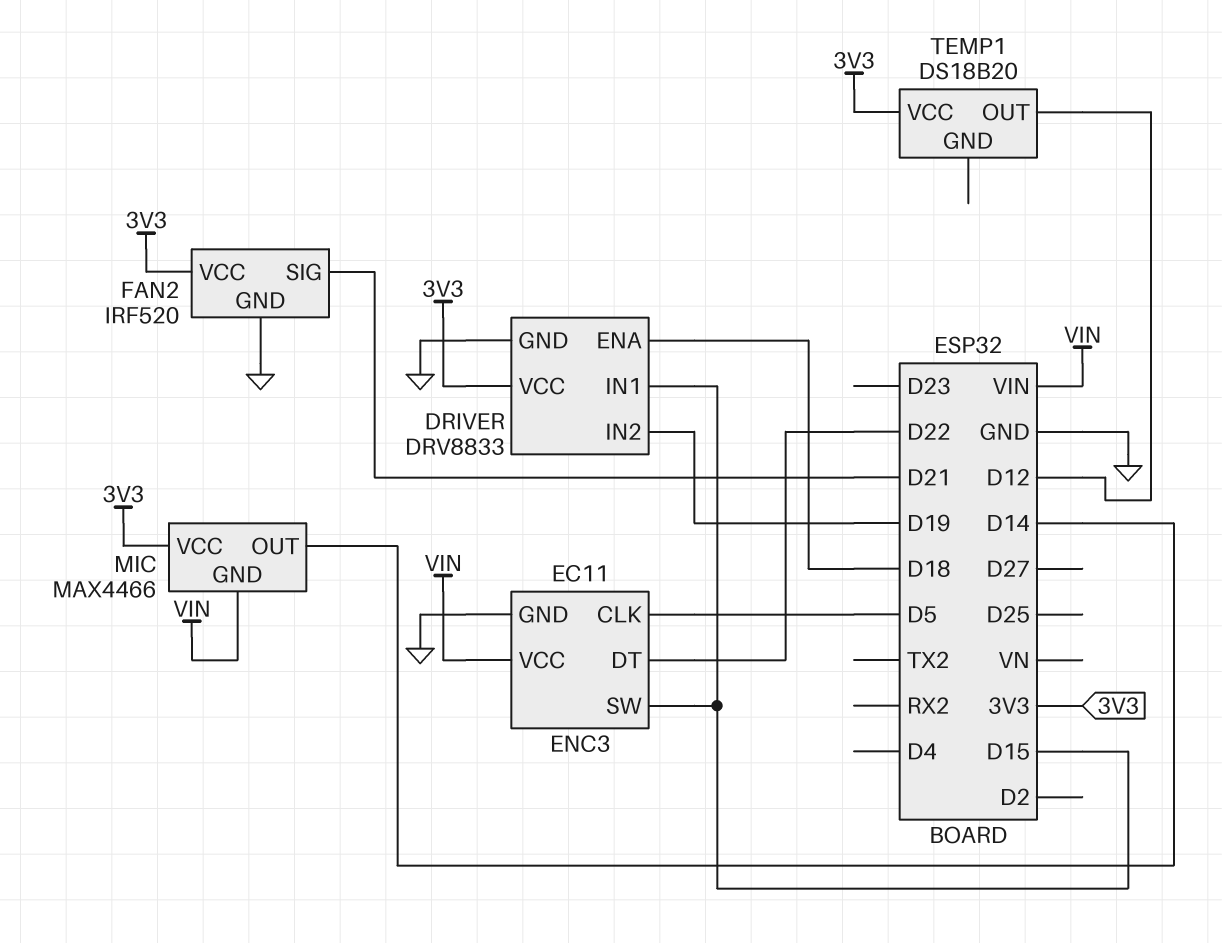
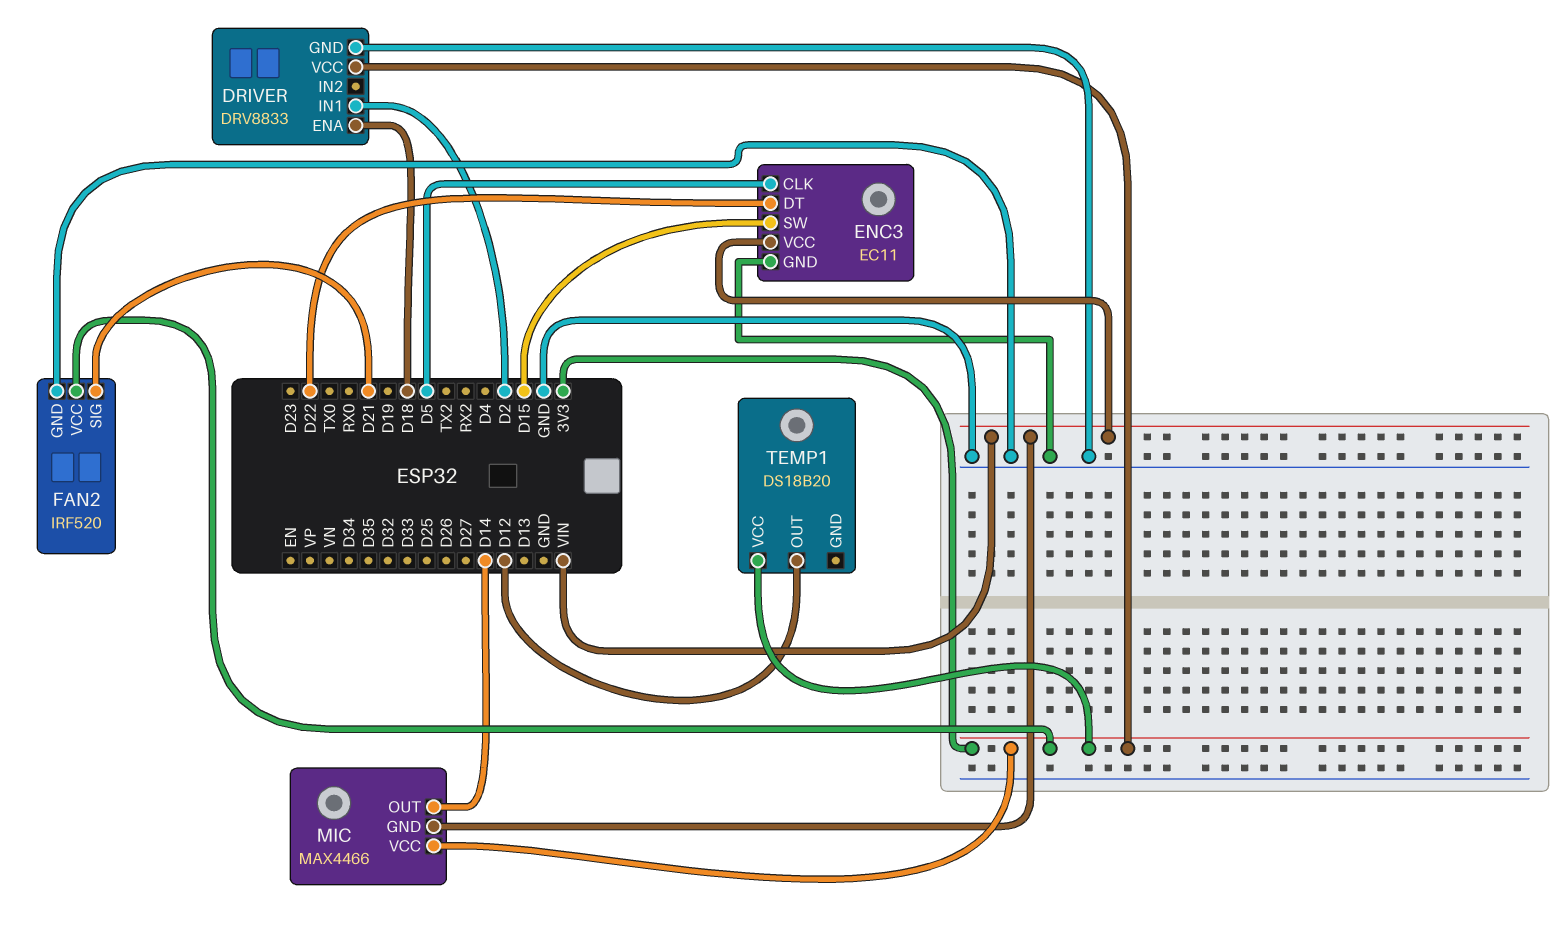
DRIVER pin IN1: D15 -> D2
DRIVER pin IN2: D19 -> none

